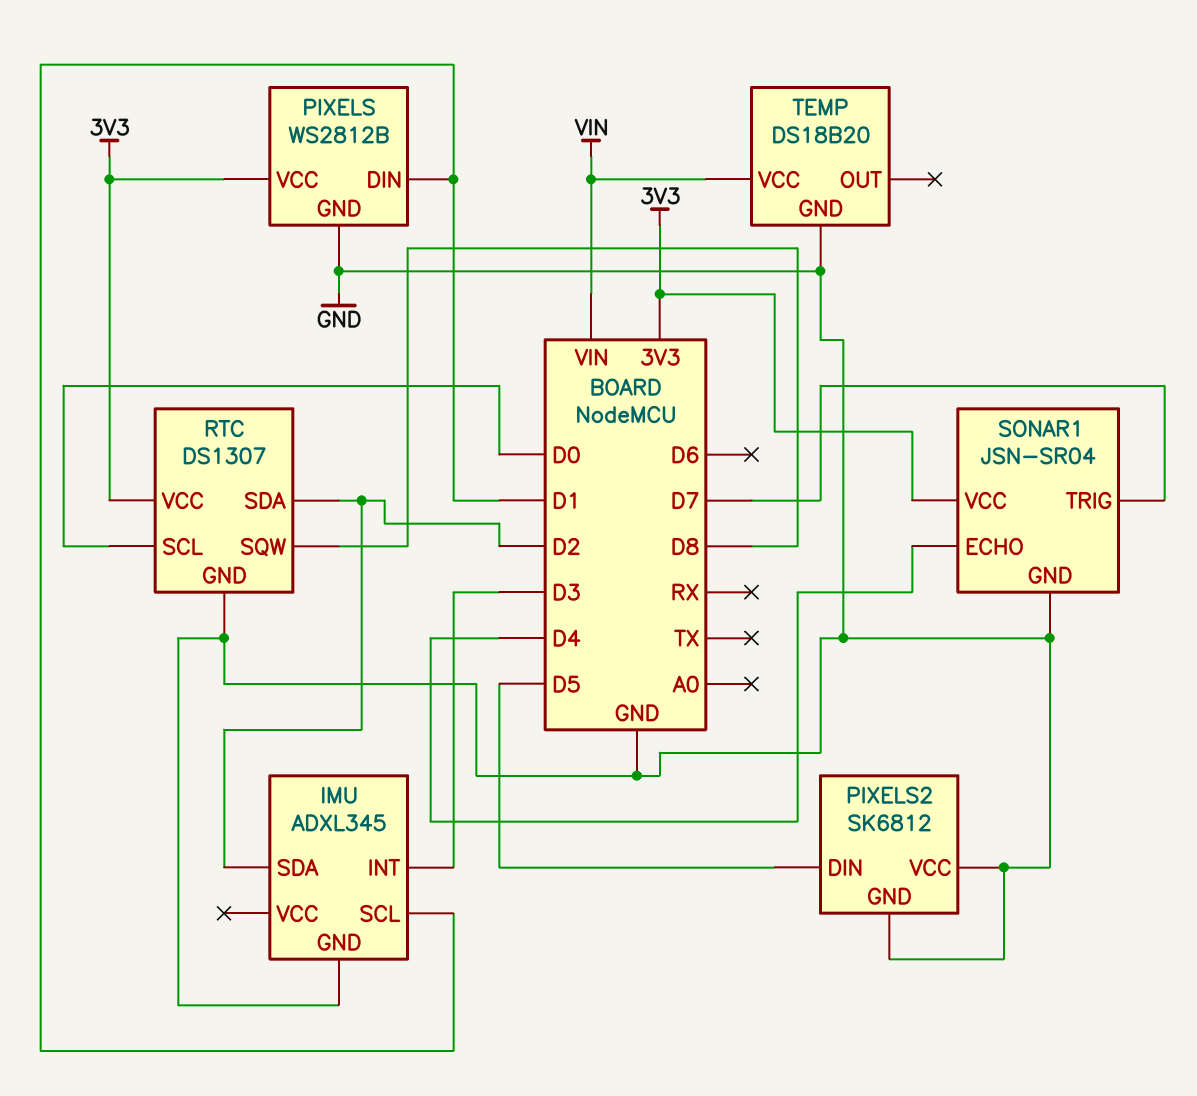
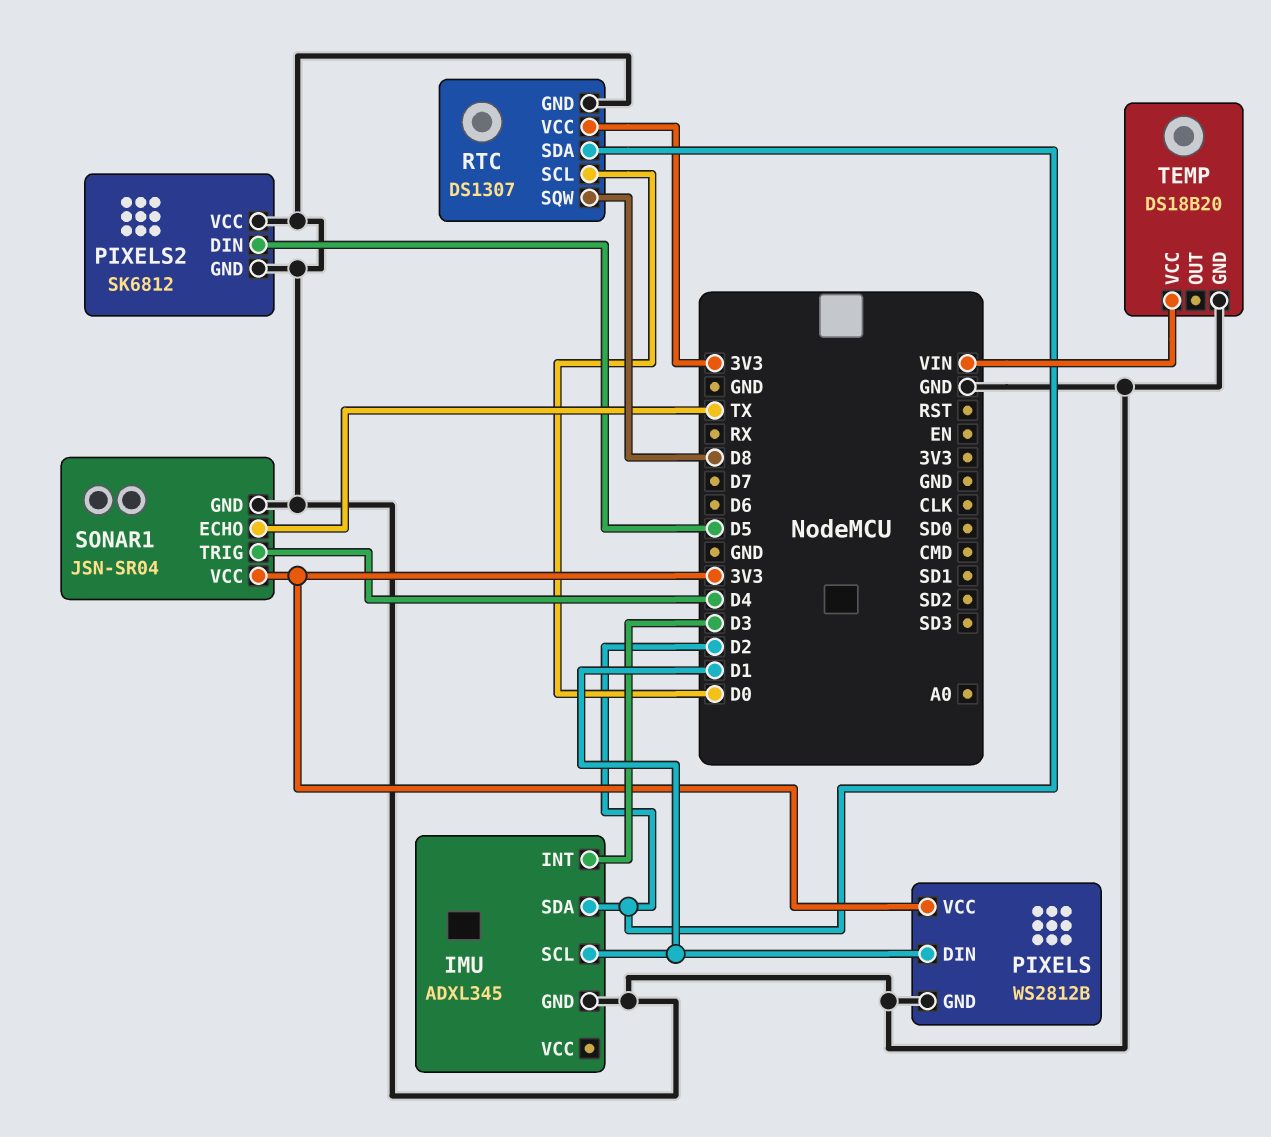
SONAR1 pin ECHO: D4 -> TX
SONAR1 pin TRIG: D7 -> D4

